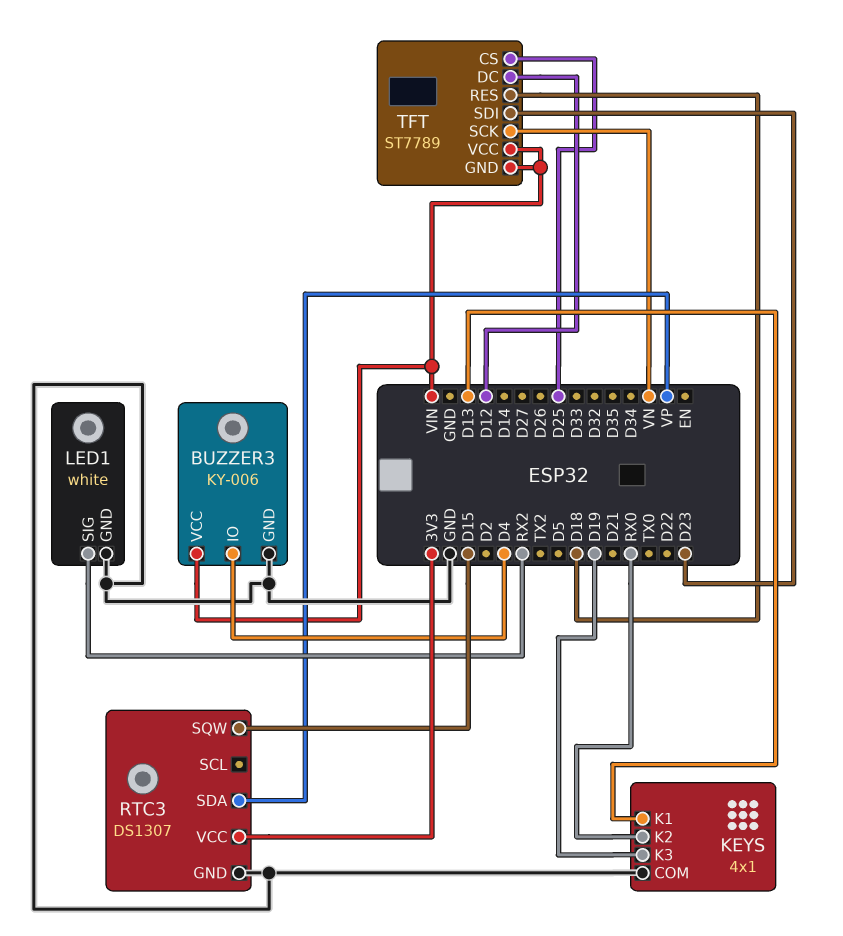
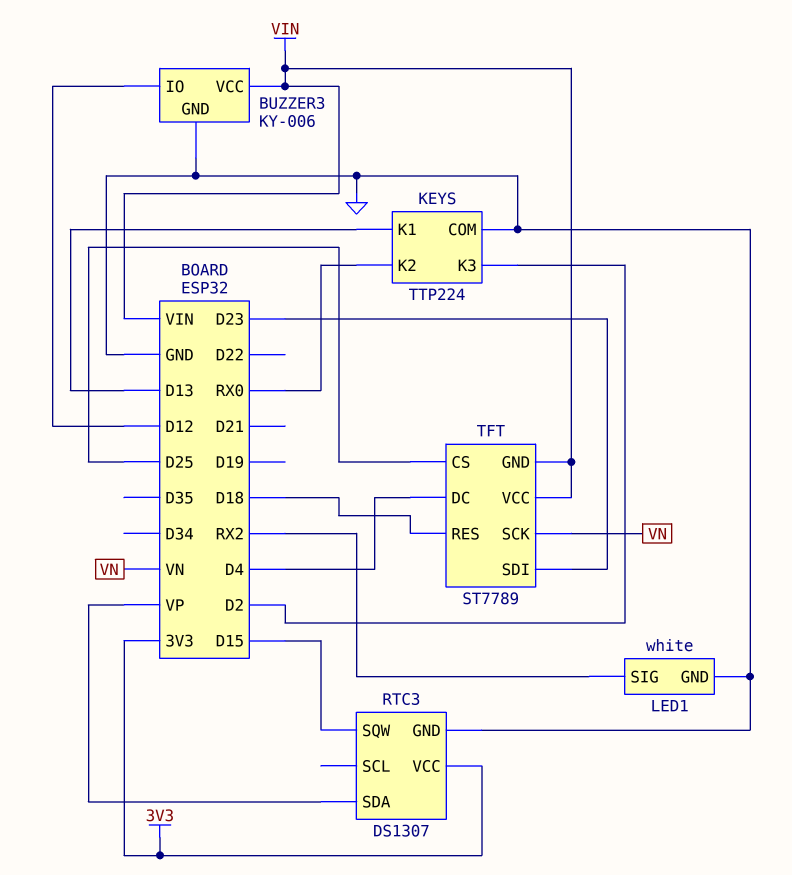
BUZZER3 pin IO: D4 -> D12
KEYS: 4x1 -> TTP224
KEYS pin K3: D19 -> D2
TFT pin DC: D12 -> D4

